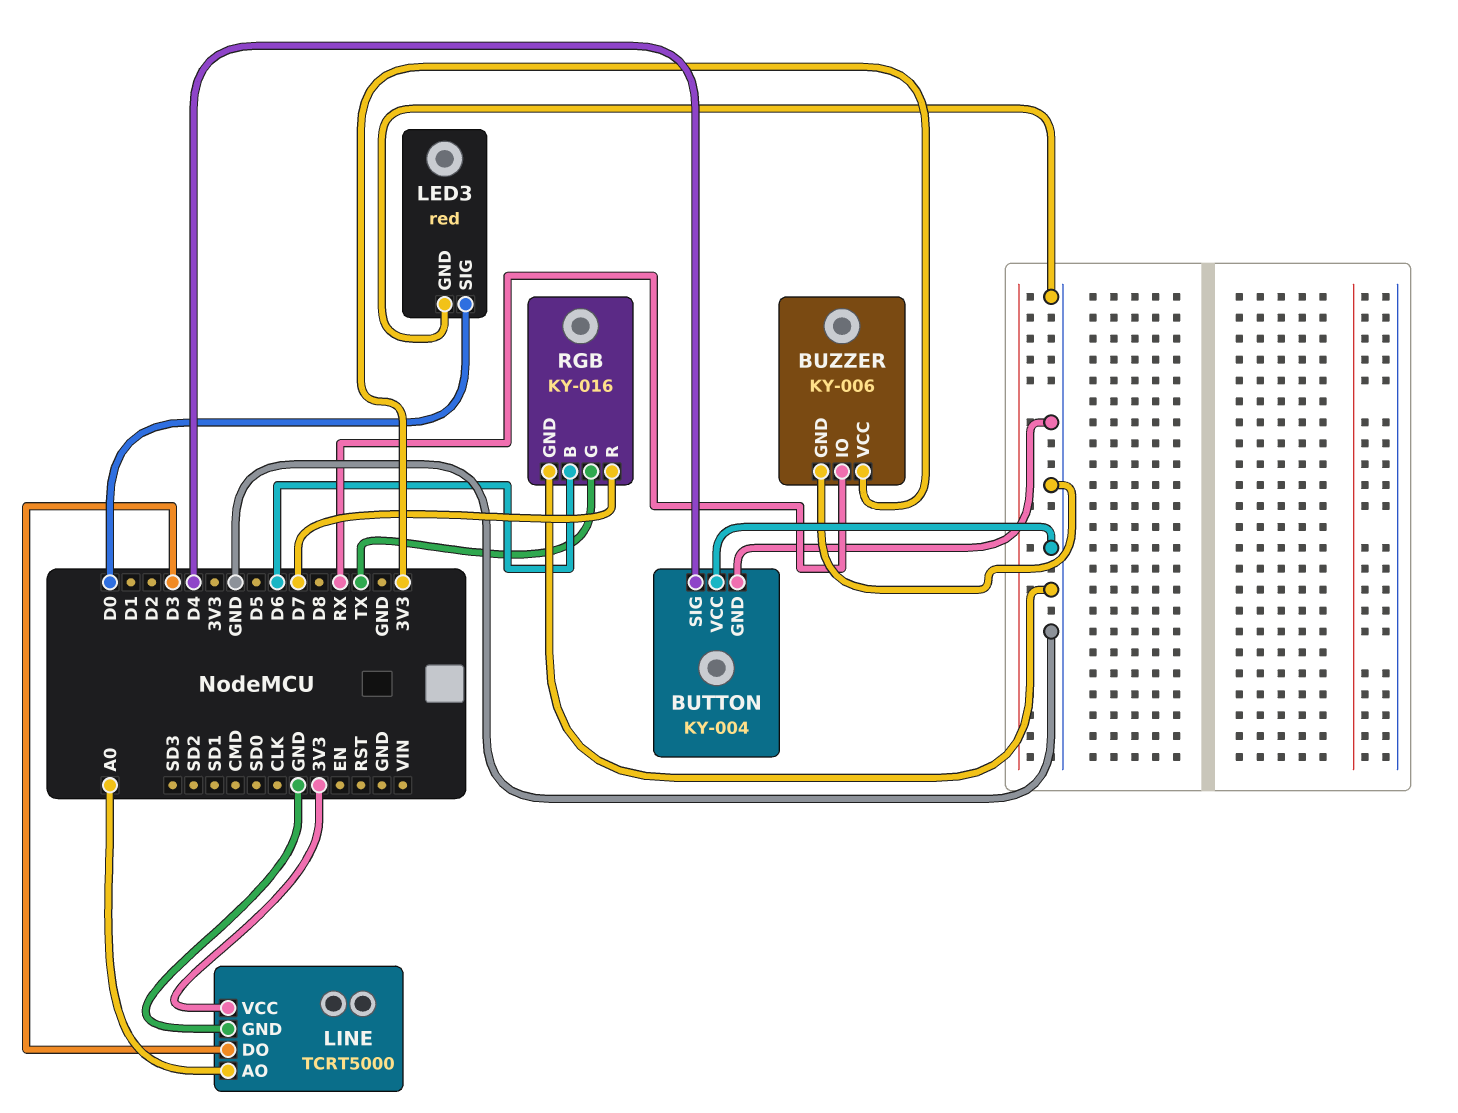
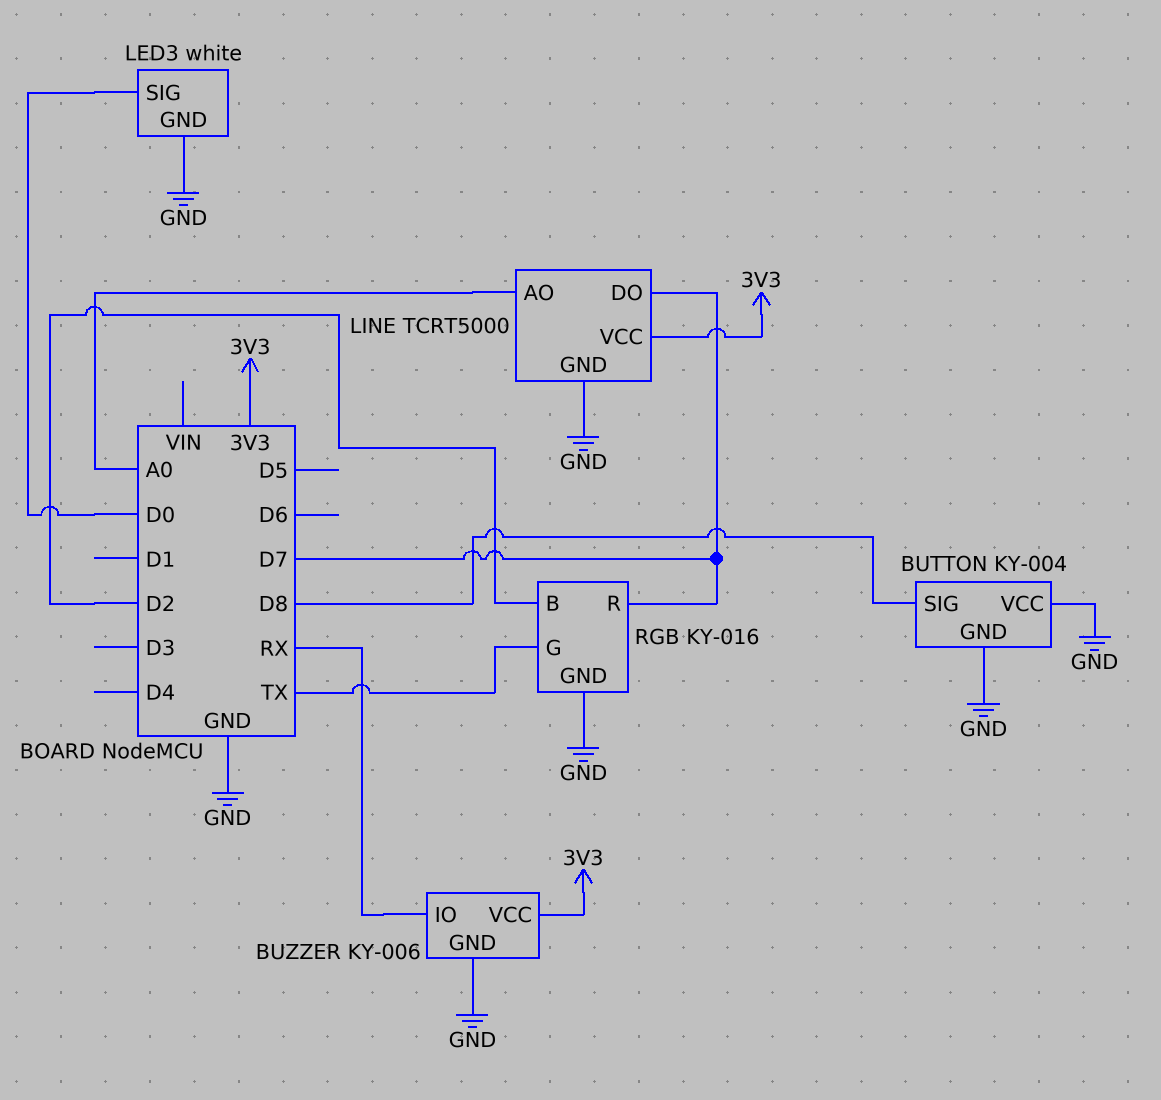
BUTTON pin SIG: D4 -> D8
LED3: red -> white
LINE pin DO: D3 -> D7
RGB pin B: D6 -> D2

